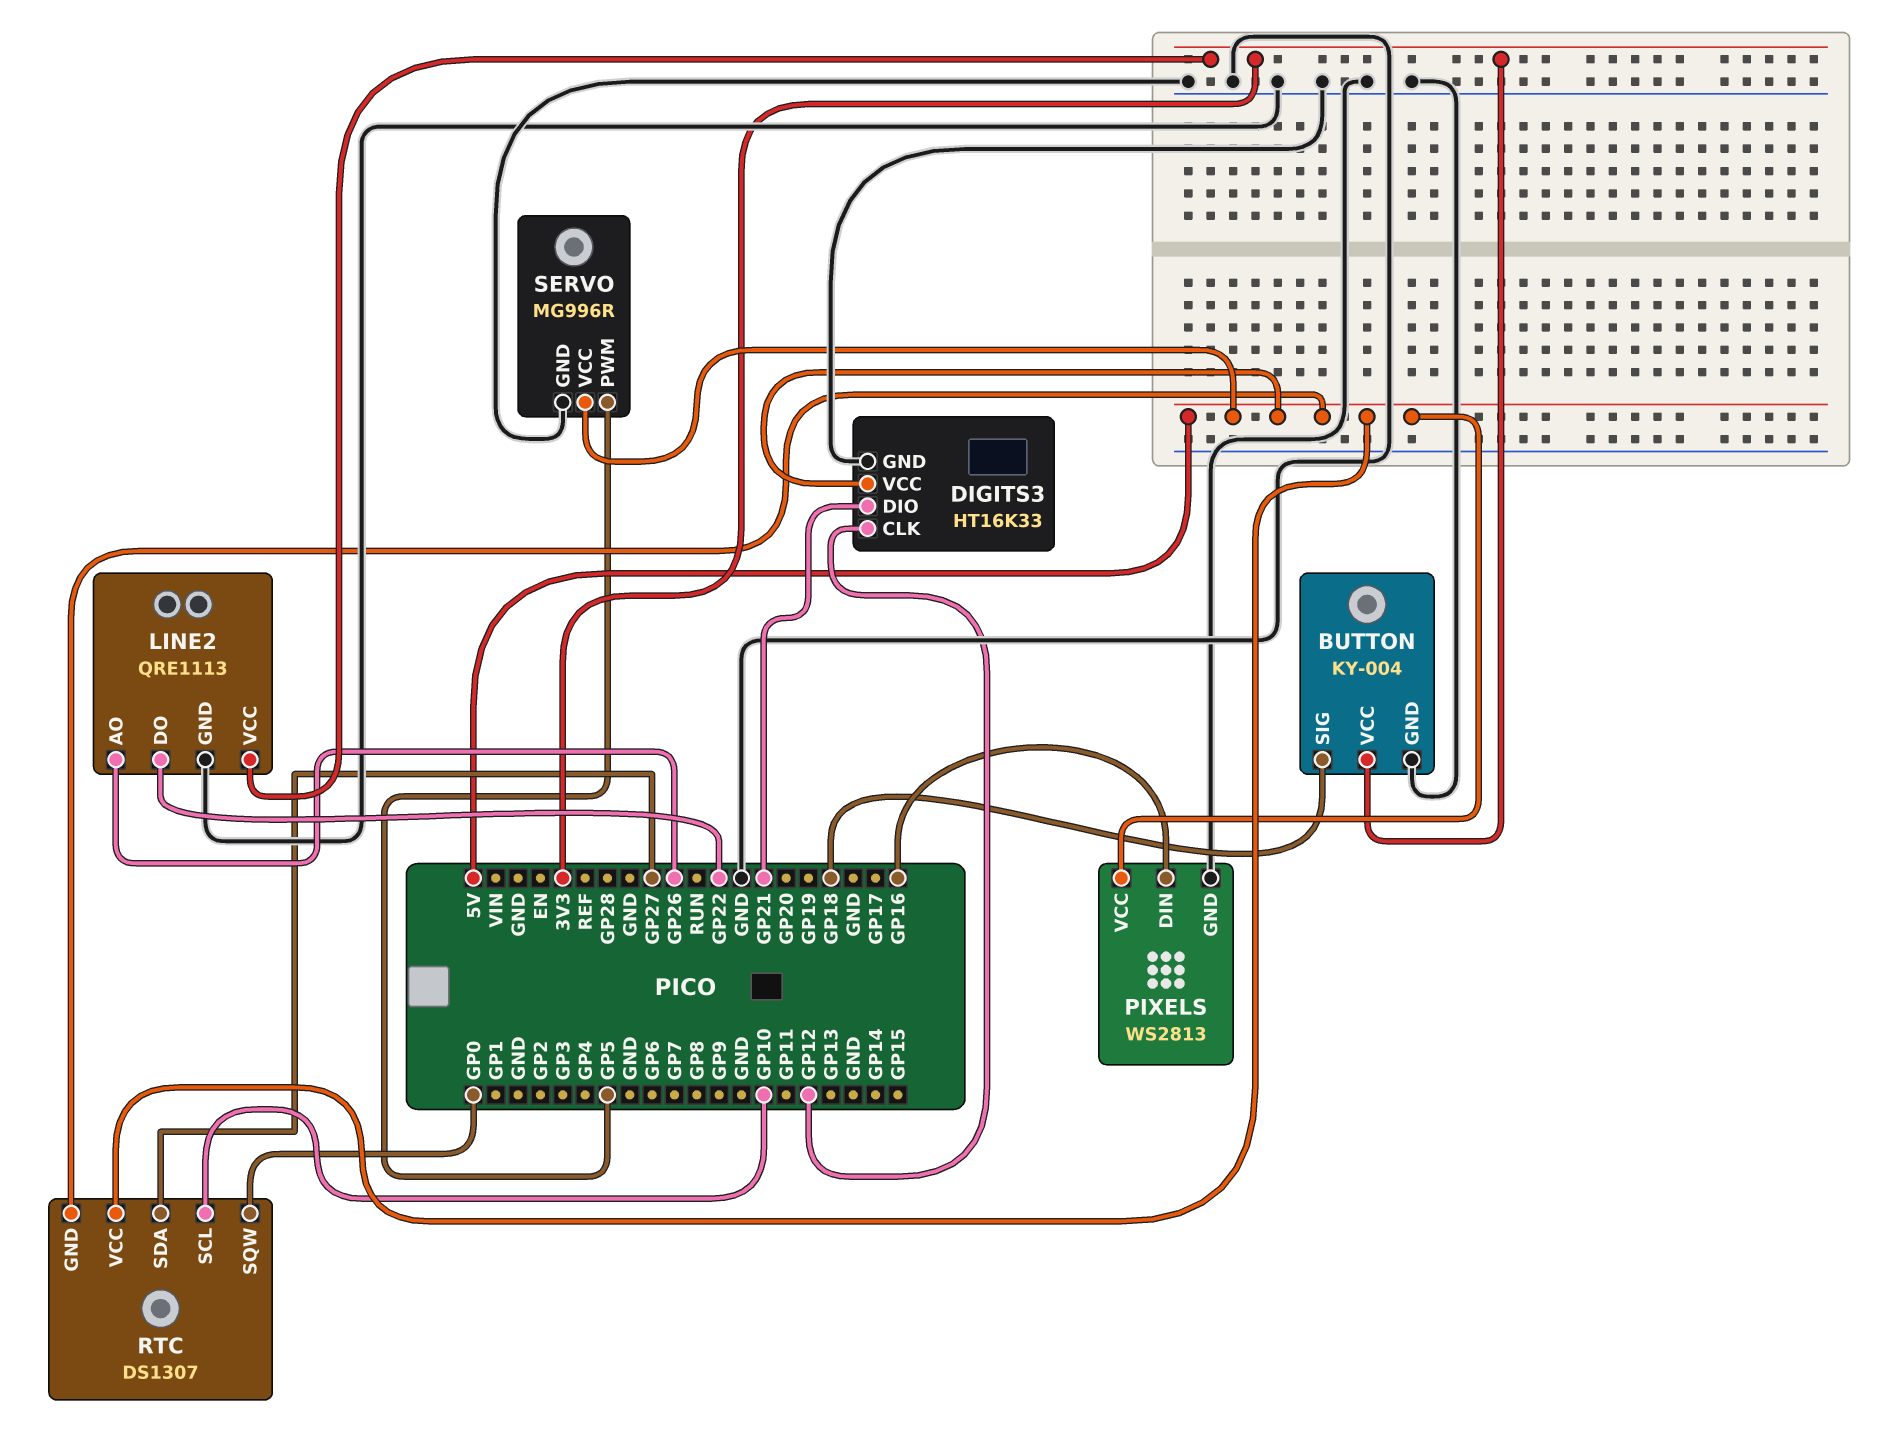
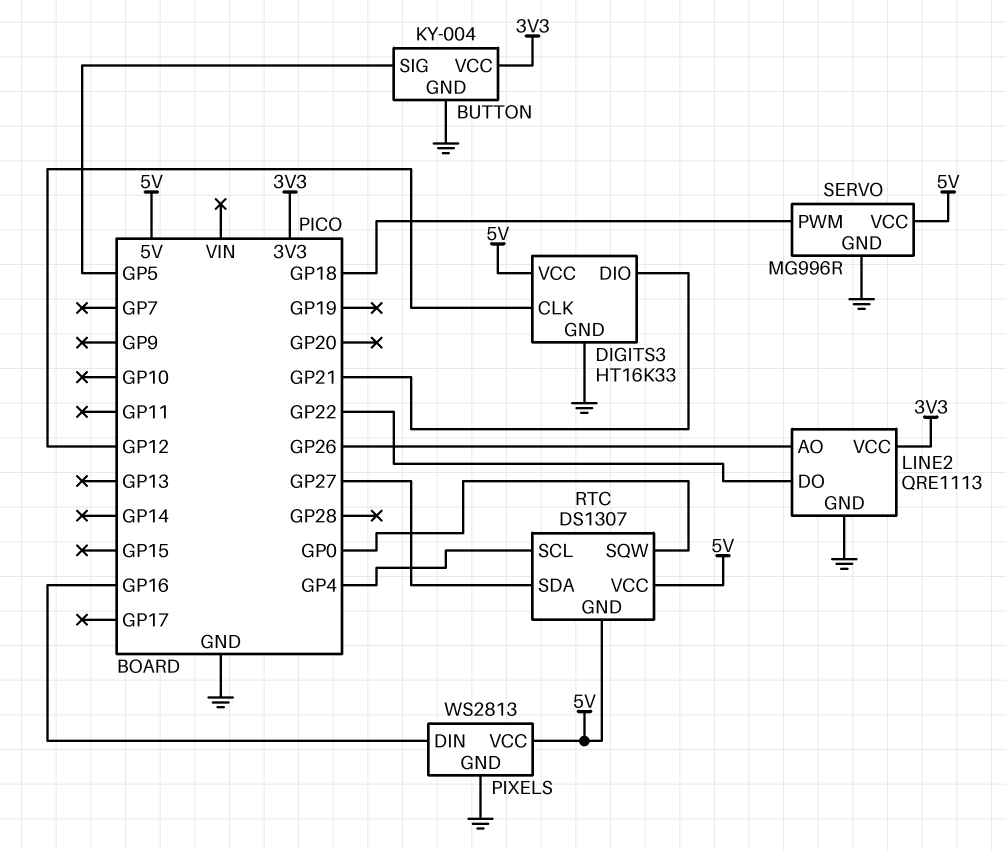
BUTTON pin SIG: GP18 -> GP5
RTC pin SCL: GP10 -> GP4
SERVO pin PWM: GP5 -> GP18

